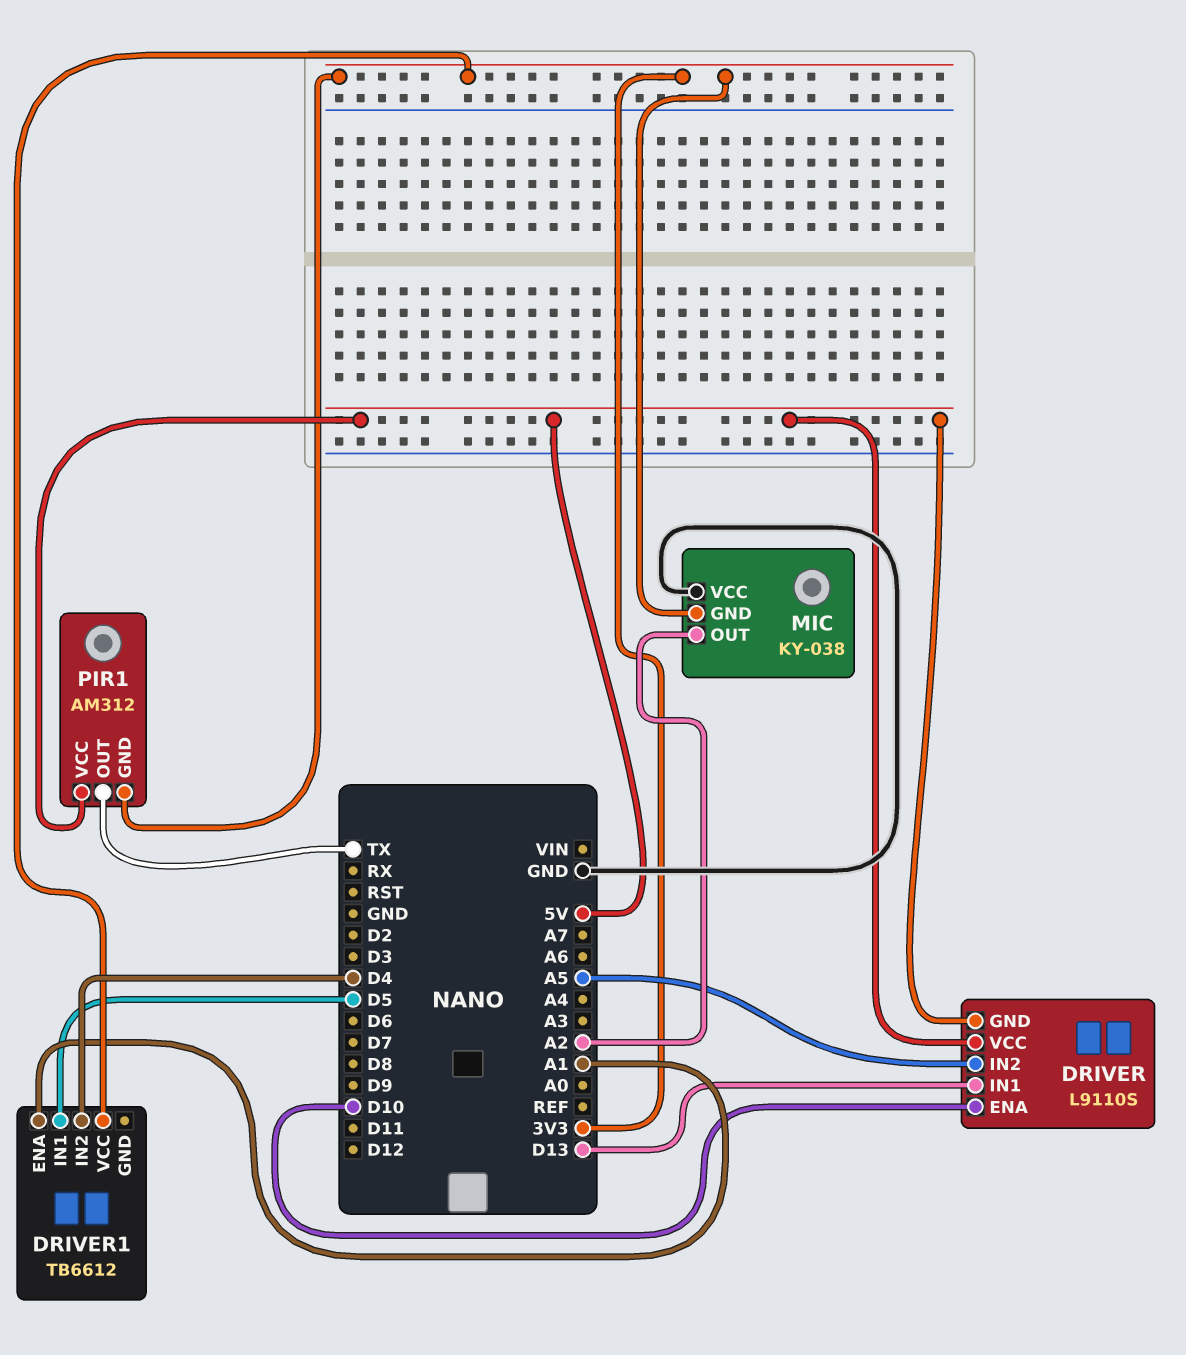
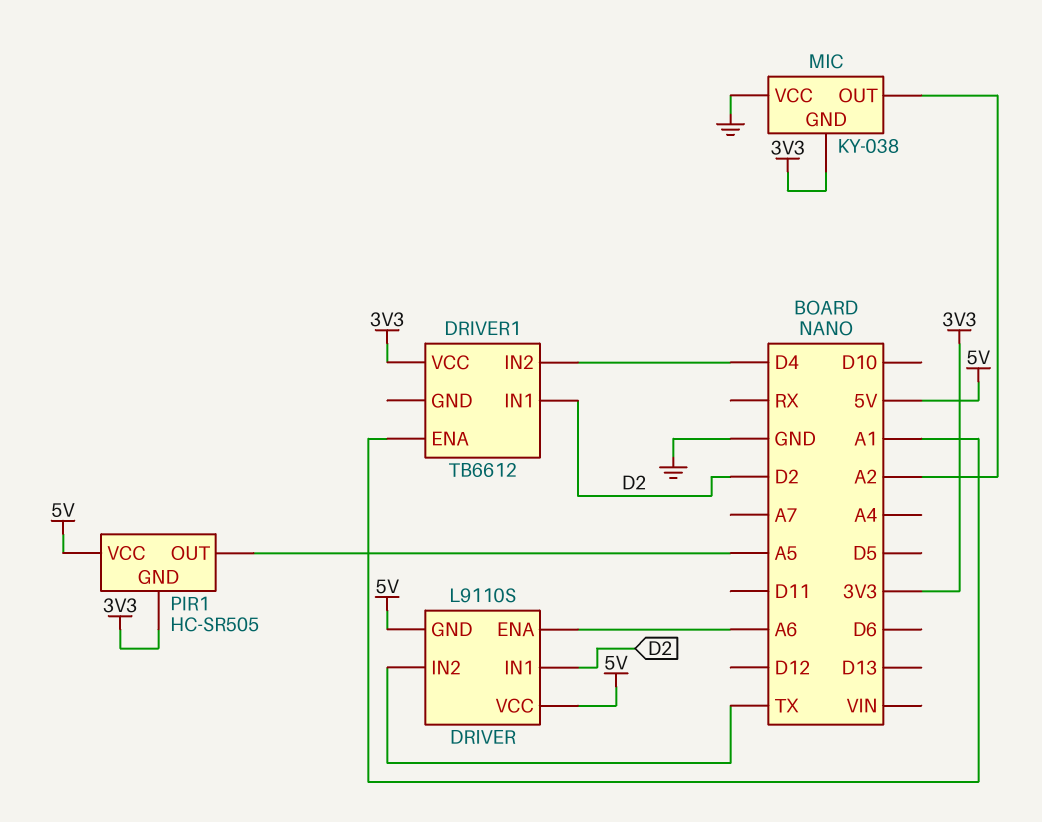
DRIVER pin ENA: D10 -> A6
DRIVER pin IN1: D13 -> D2
DRIVER pin IN2: A5 -> TX
DRIVER1 pin IN1: D5 -> D2
PIR1: AM312 -> HC-SR505
PIR1 pin OUT: TX -> A5

